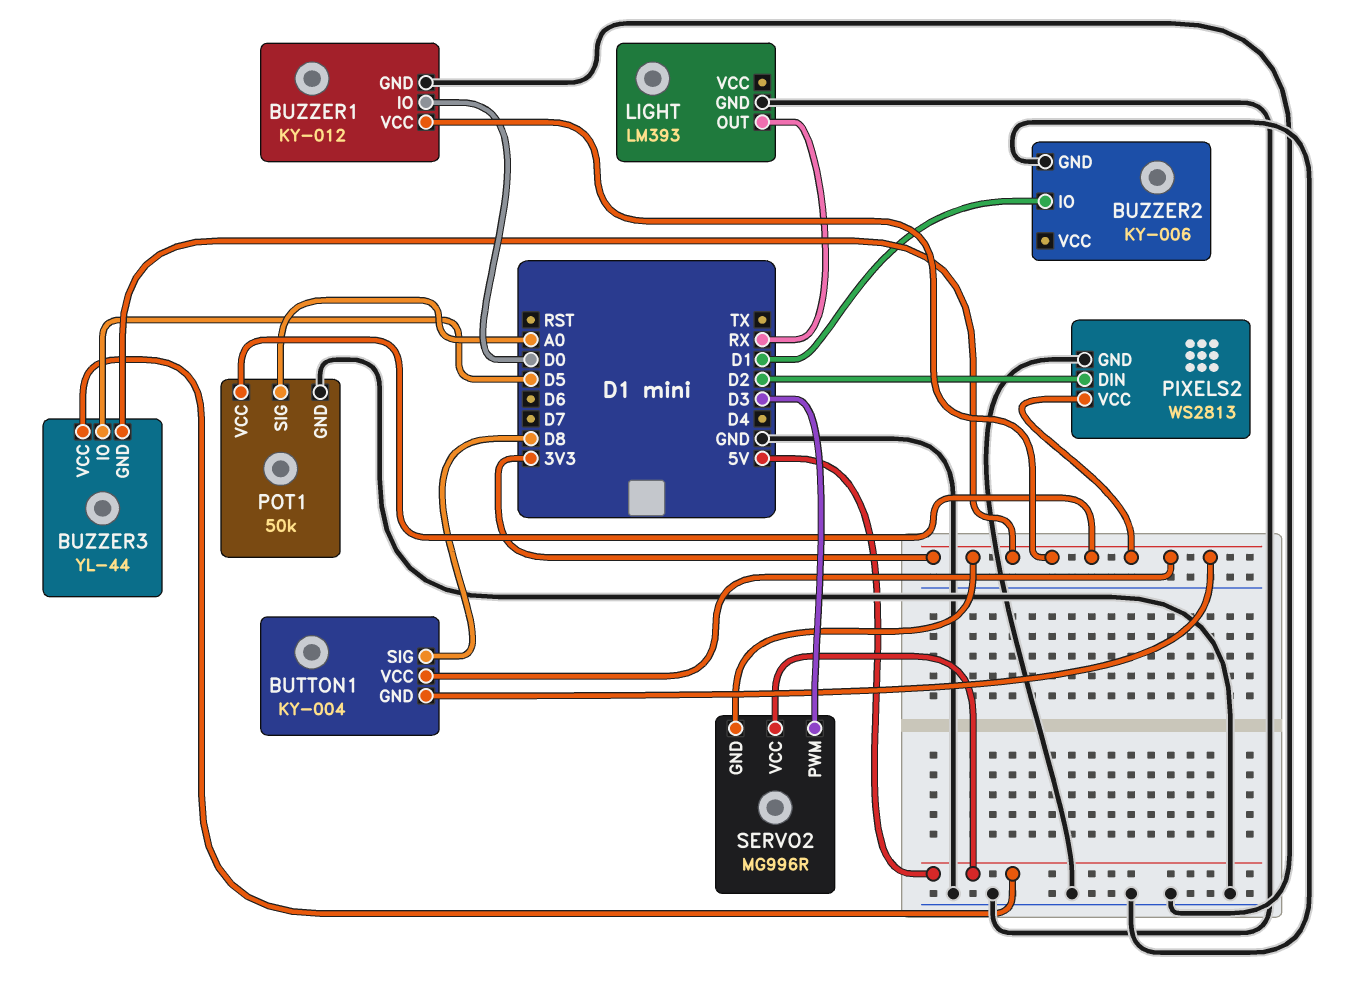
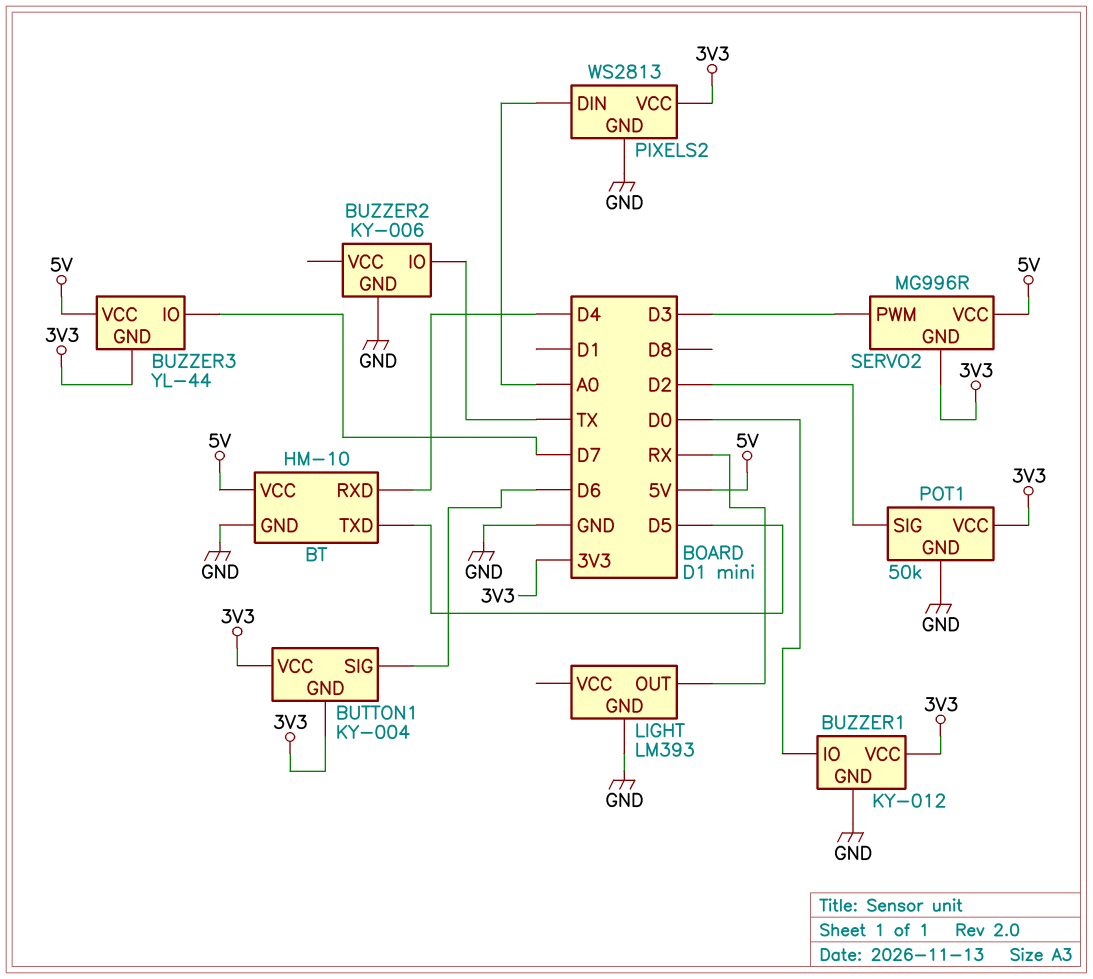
BT: none -> HM-10
BT pin GND: none -> GND
BT pin RXD: none -> D4
BT pin TXD: none -> D5
BT pin VCC: none -> 5V
BUTTON1 pin SIG: D8 -> D6
BUZZER2 pin IO: D1 -> TX
BUZZER3 pin IO: D5 -> D7
PIXELS2 pin DIN: D2 -> A0
POT1 pin SIG: A0 -> D2

